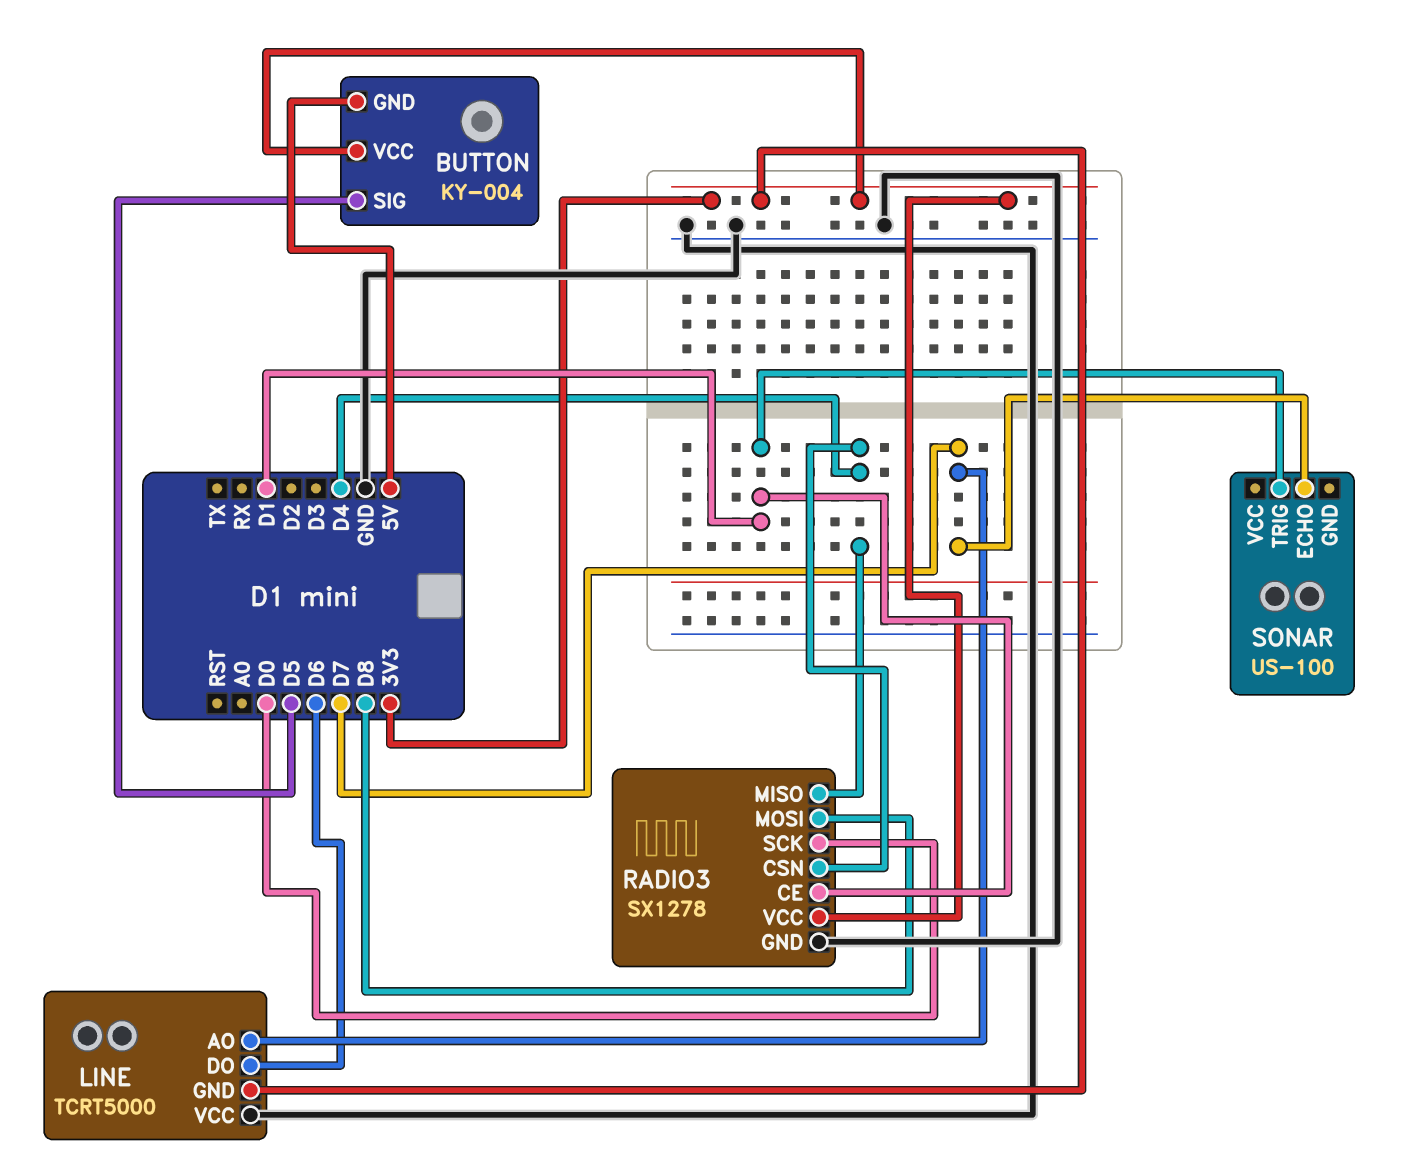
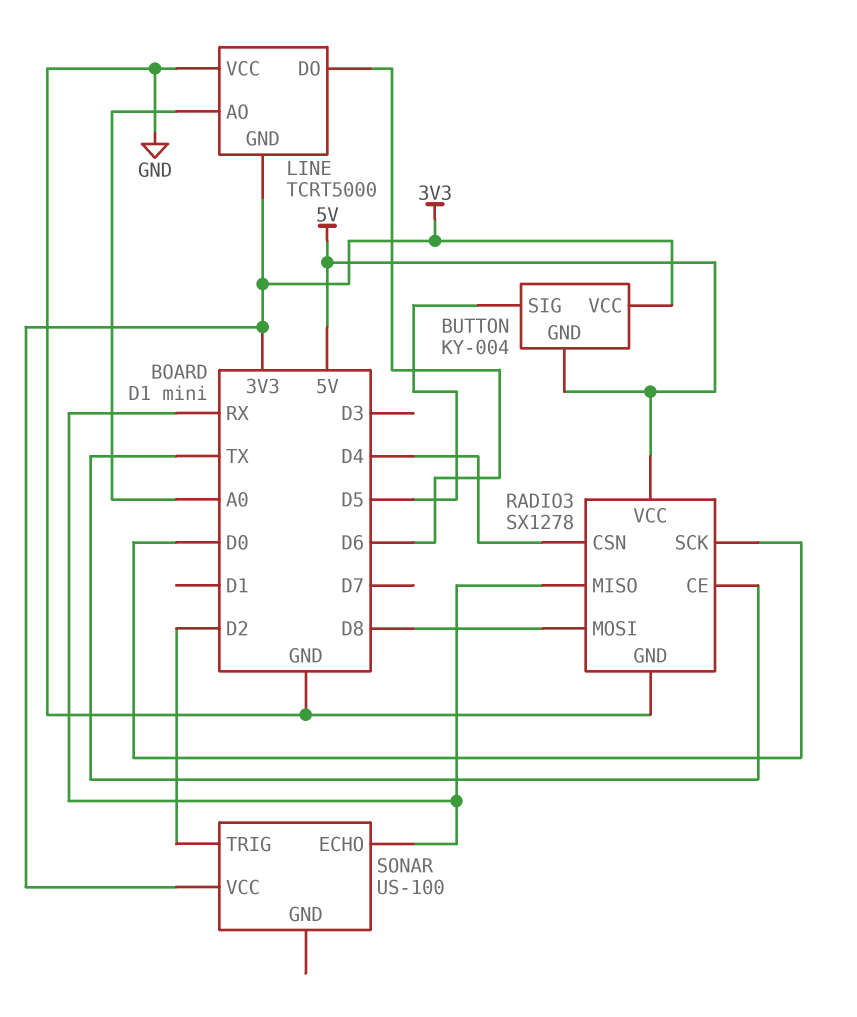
LINE pin AO: D7 -> A0
RADIO3 pin CE: D1 -> TX
RADIO3 pin MISO: D4 -> RX
RADIO3 pin VCC: 3V3 -> 5V
SONAR pin ECHO: D7 -> RX
SONAR pin TRIG: D1 -> D2
SONAR pin VCC: none -> 3V3

